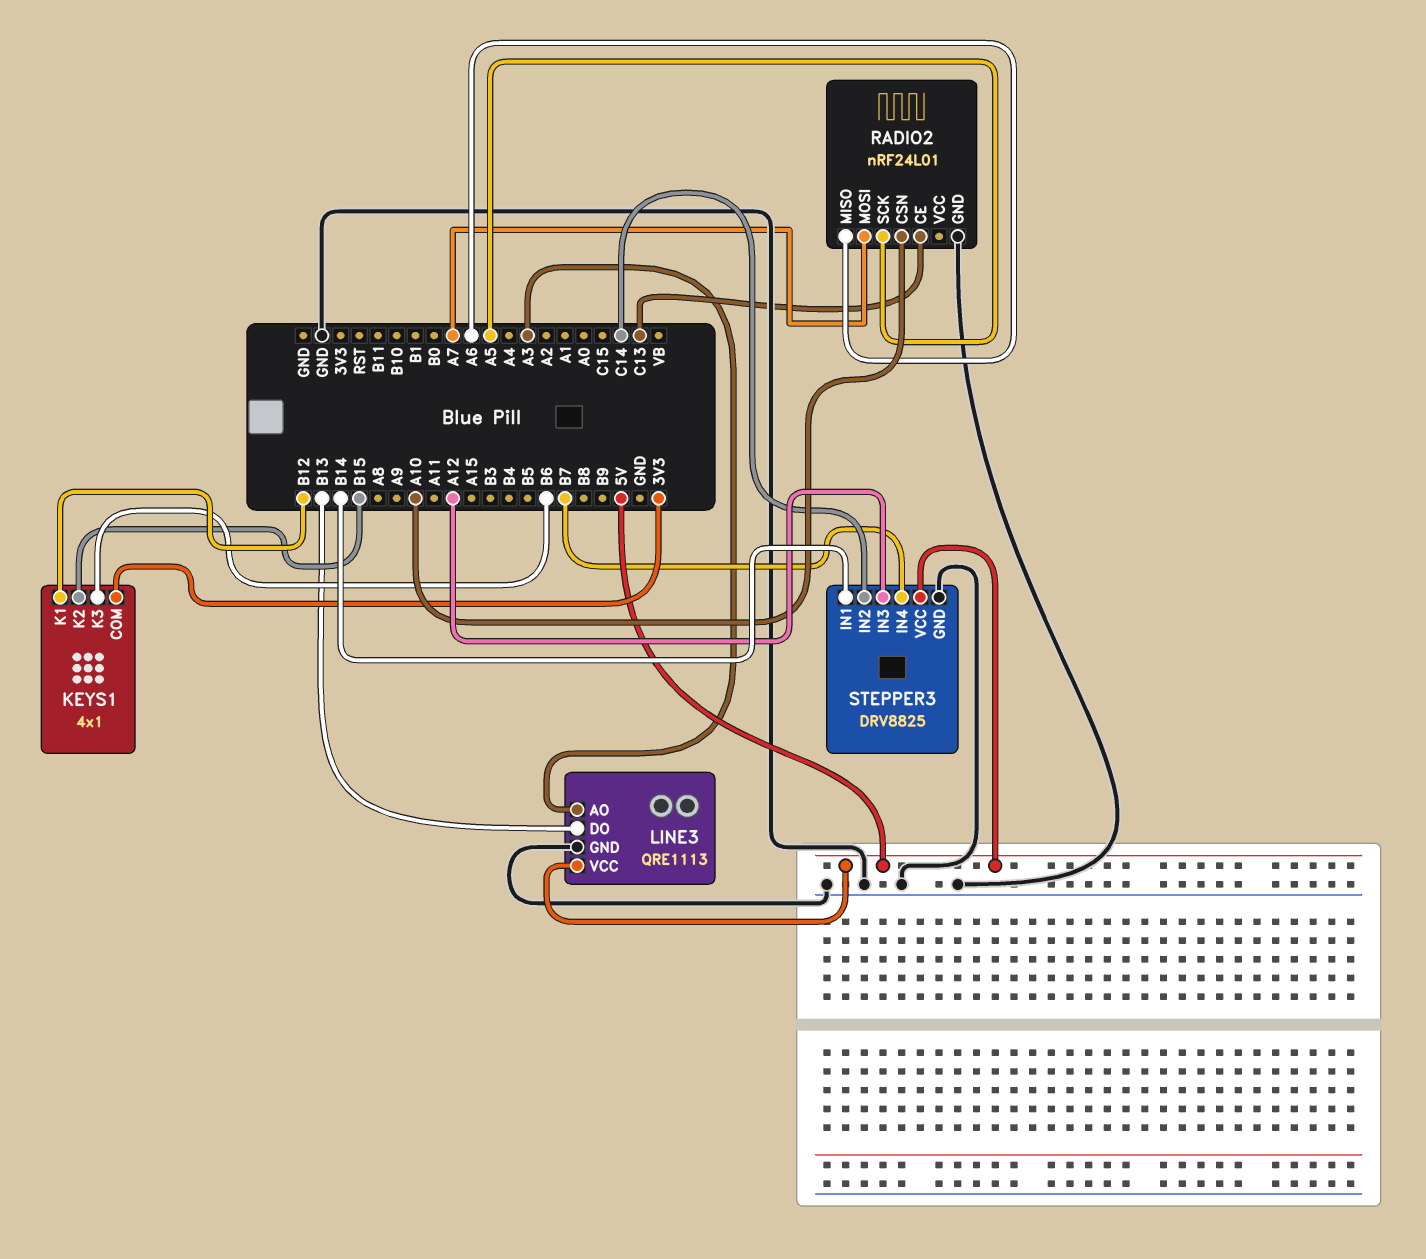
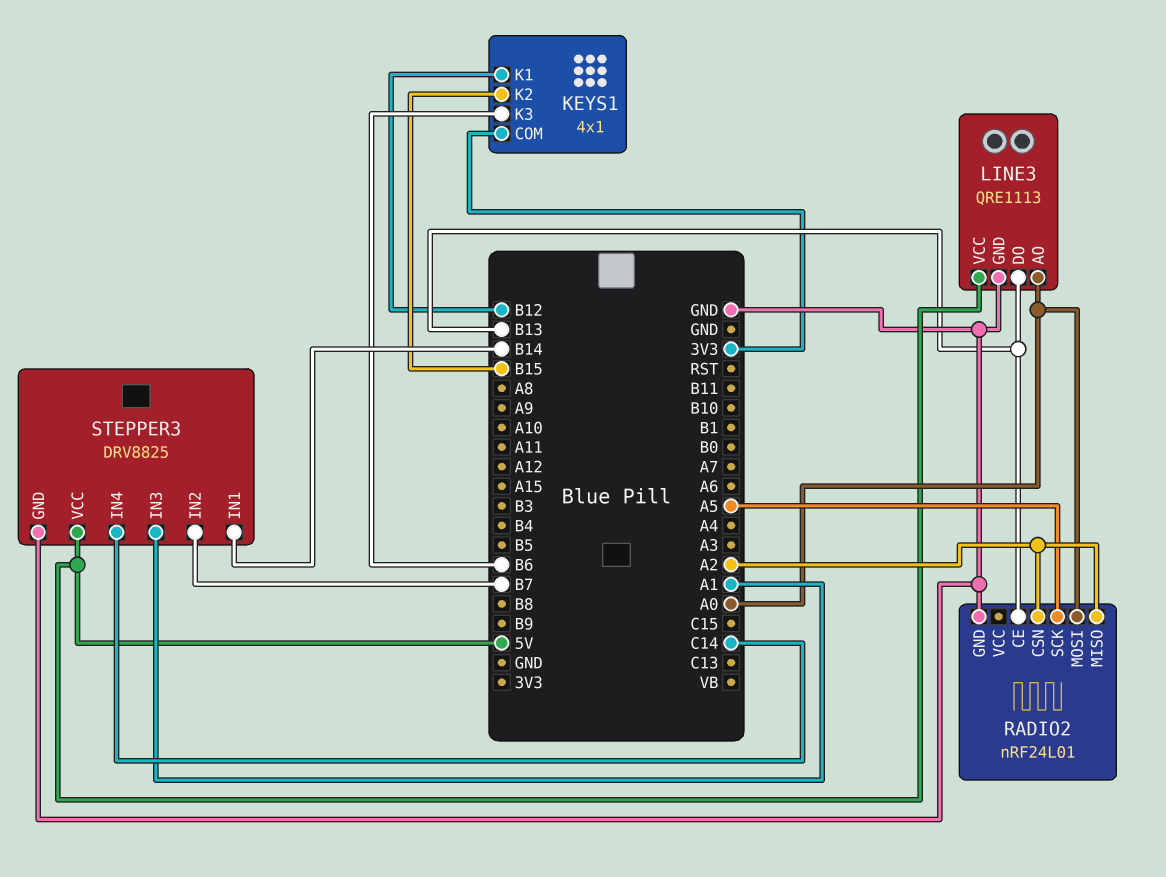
LINE3 pin AO: A3 -> A0
RADIO2 pin CE: C13 -> B13
RADIO2 pin CSN: A10 -> A2
RADIO2 pin MISO: A6 -> A2
RADIO2 pin MOSI: A7 -> A0
STEPPER3 pin IN2: C14 -> B7
STEPPER3 pin IN3: A12 -> A1
STEPPER3 pin IN4: B7 -> C14

